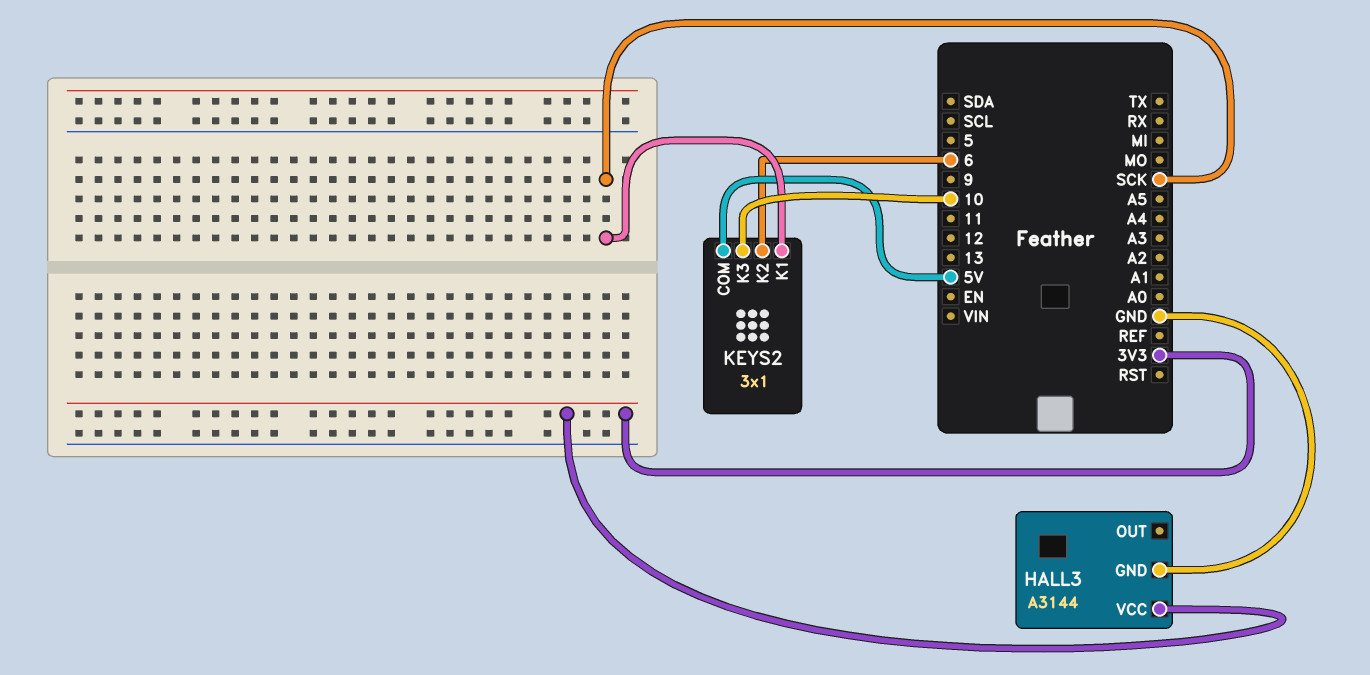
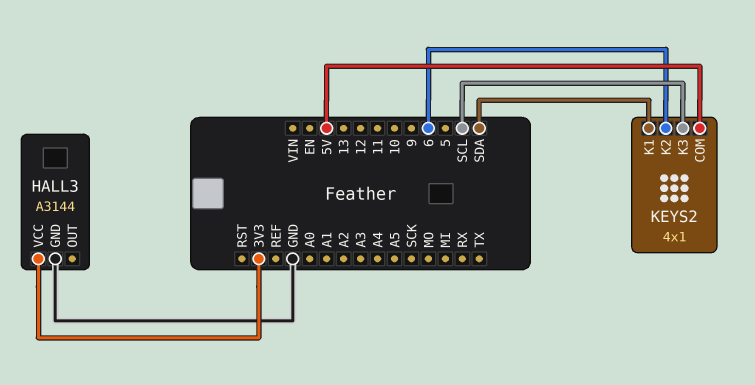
KEYS2: 3x1 -> 4x1
KEYS2 pin K1: SCK -> SDA
KEYS2 pin K3: 10 -> SCL

